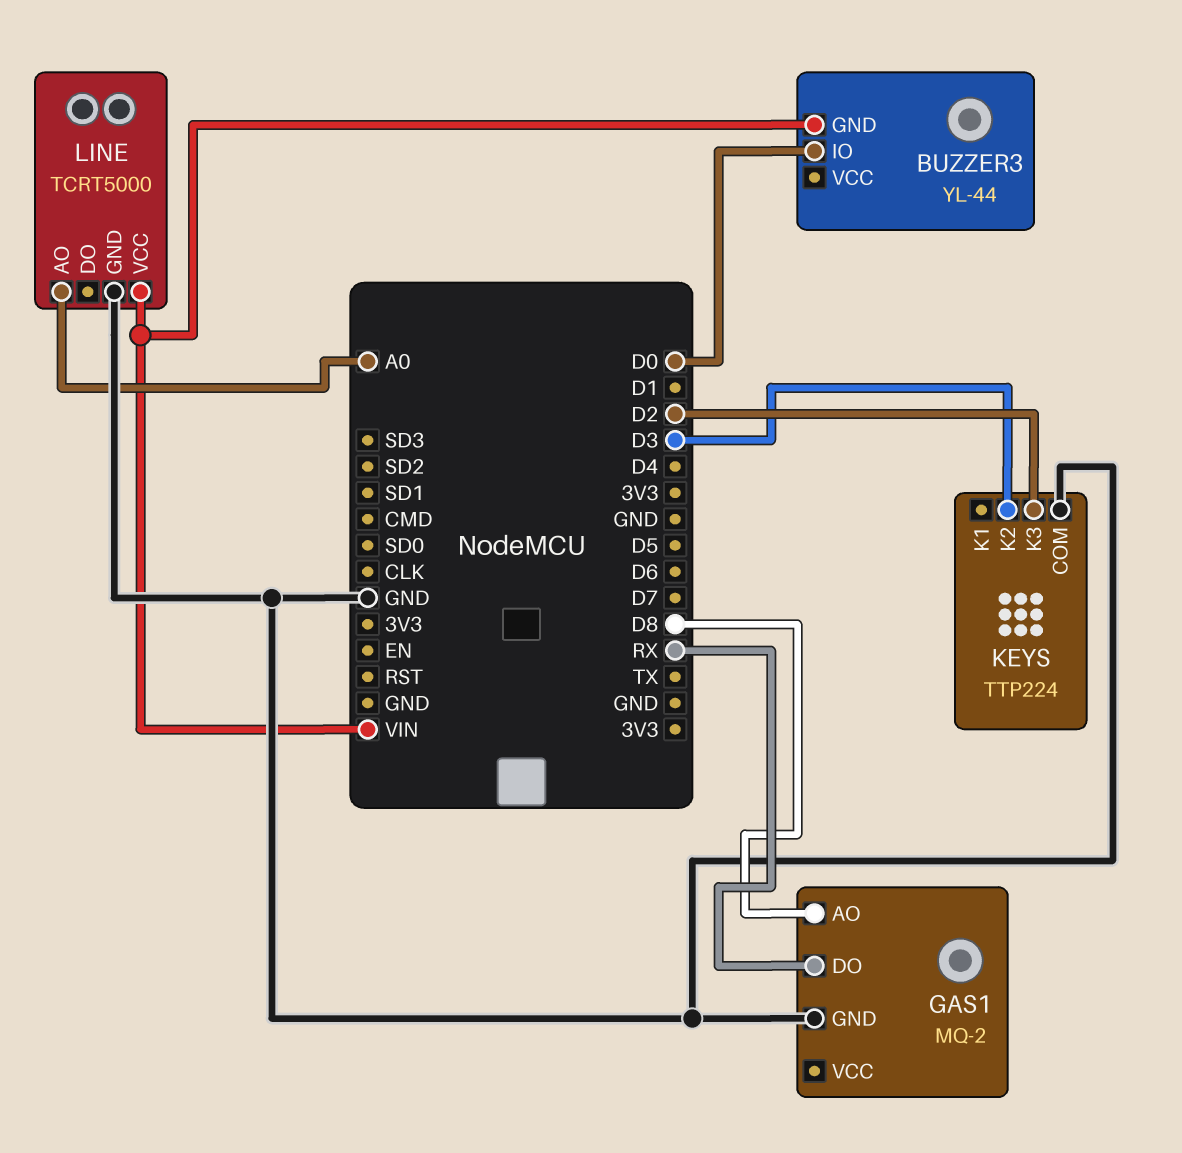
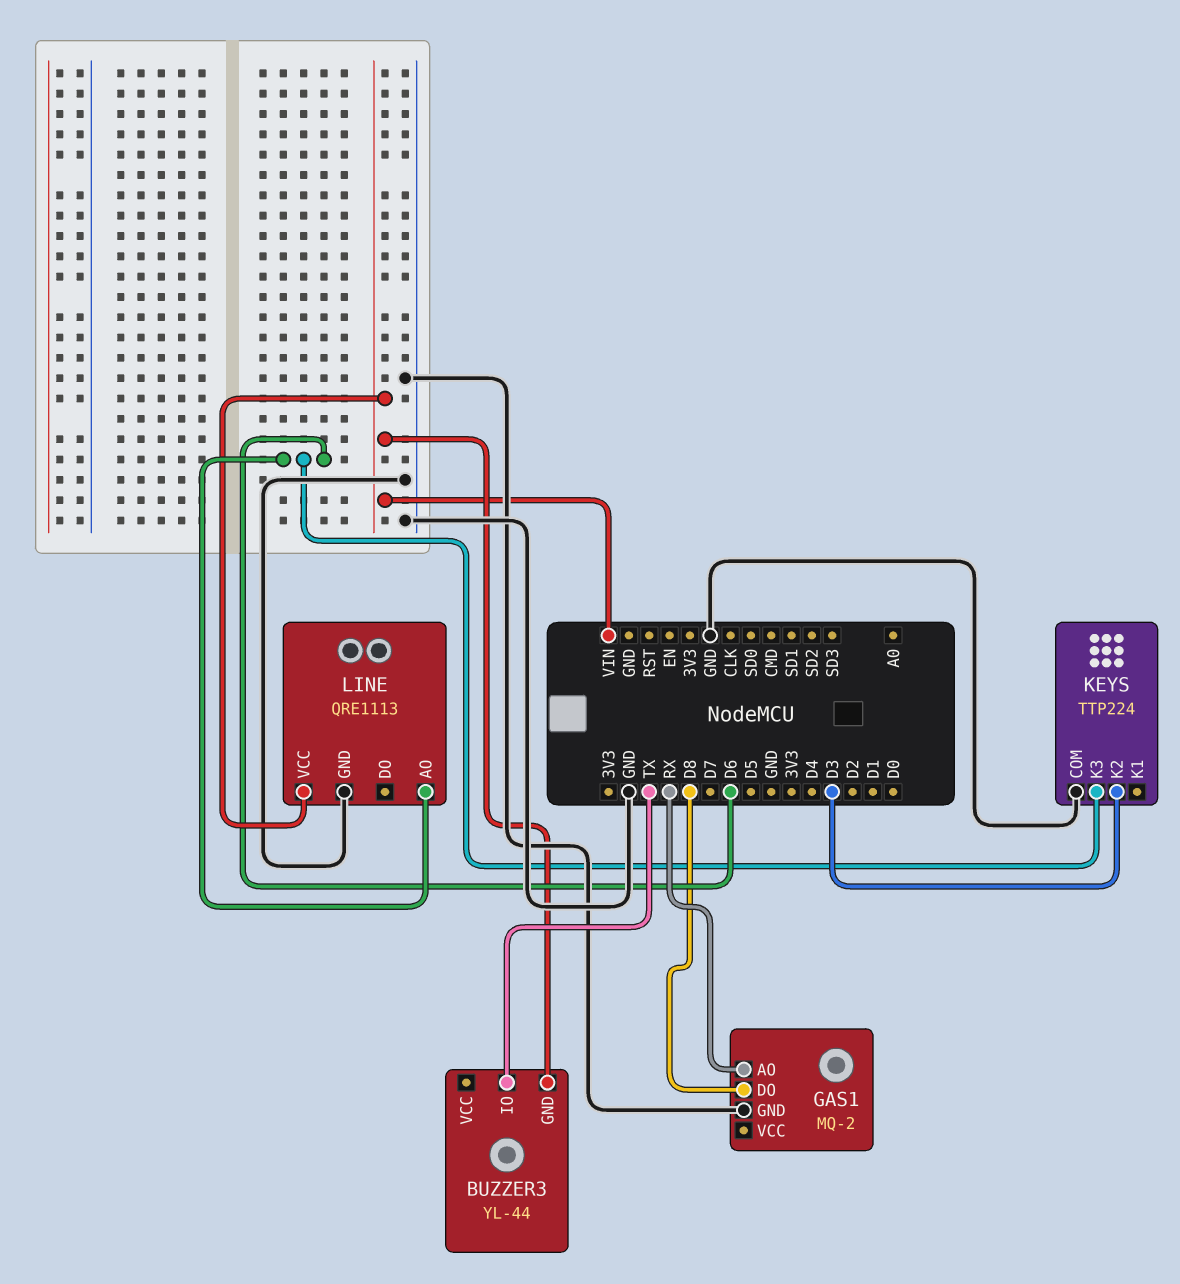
BUZZER3 pin IO: D0 -> TX
GAS1 pin AO: D8 -> RX
GAS1 pin DO: RX -> D8
KEYS pin K3: D2 -> D6
LINE: TCRT5000 -> QRE1113
LINE pin AO: A0 -> D6

